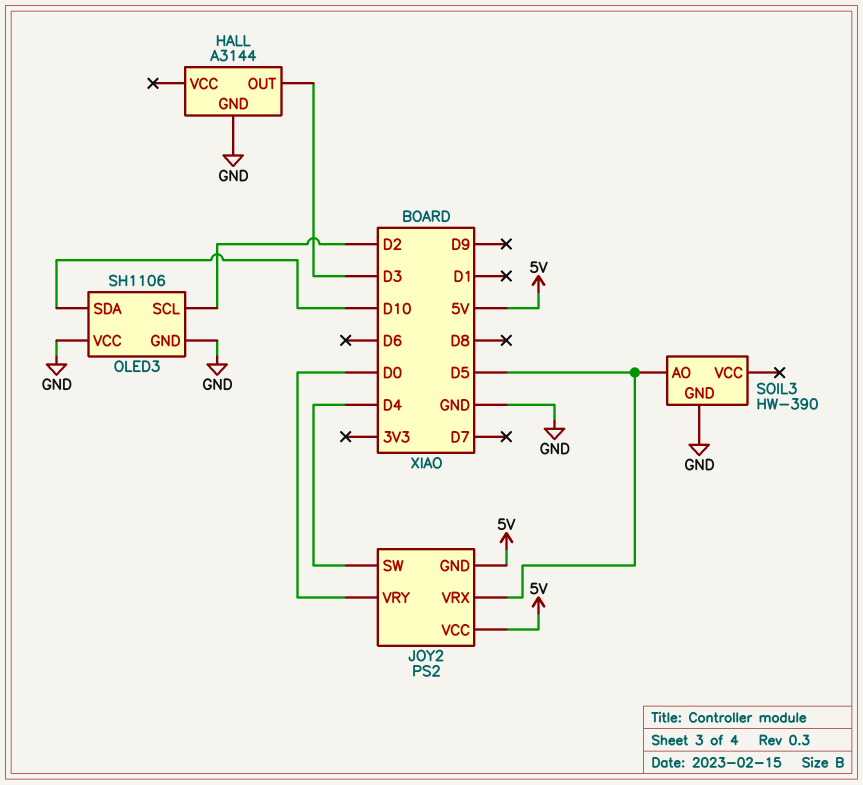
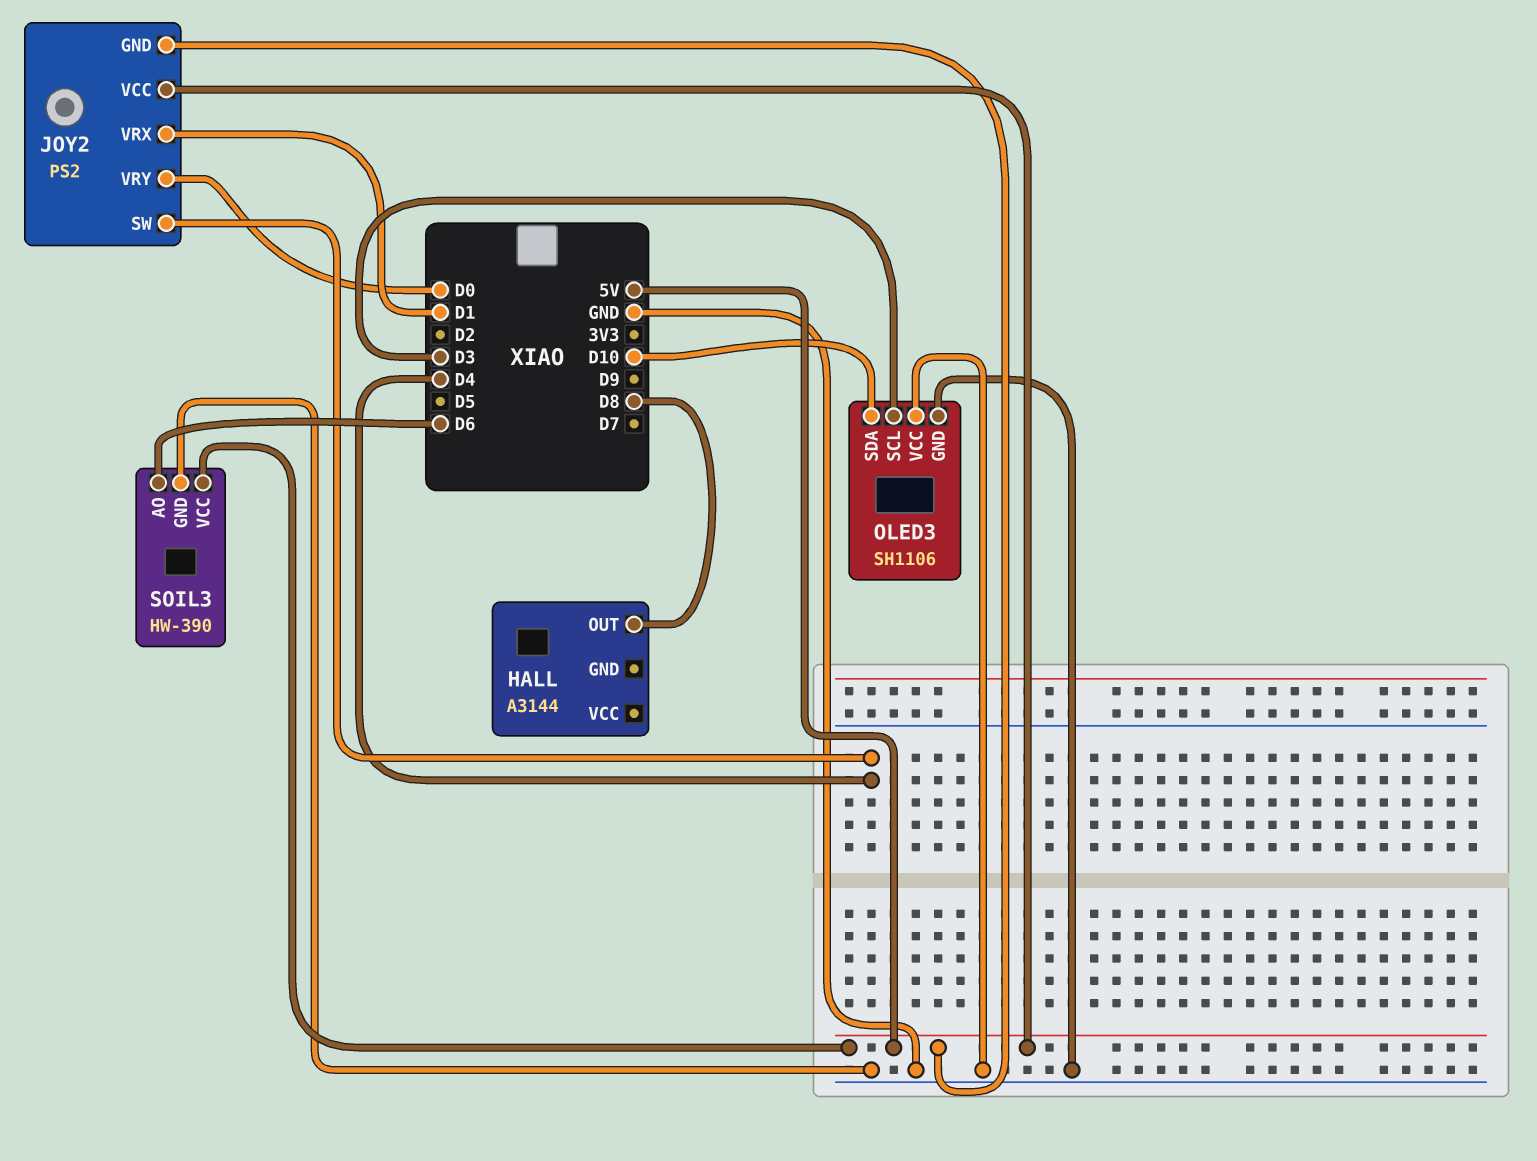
HALL pin GND: GND -> none
HALL pin OUT: D3 -> D8
JOY2 pin VRX: D5 -> D1
OLED3 pin SCL: D2 -> D3
SOIL3 pin AO: D5 -> D6
SOIL3 pin VCC: none -> 5V

